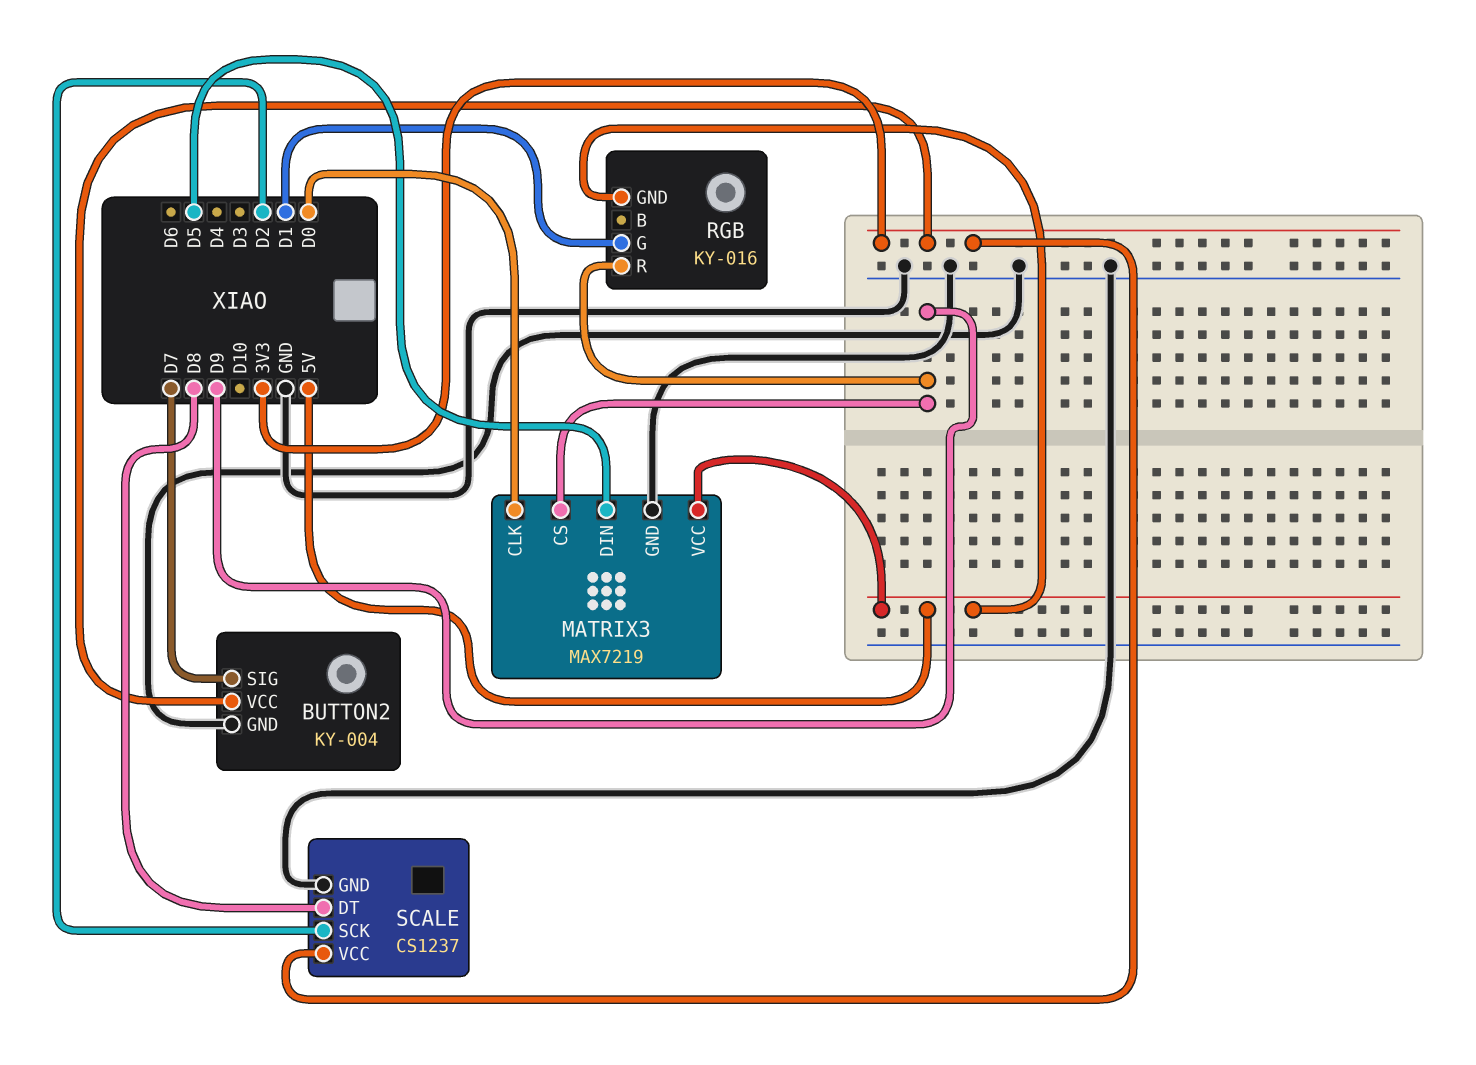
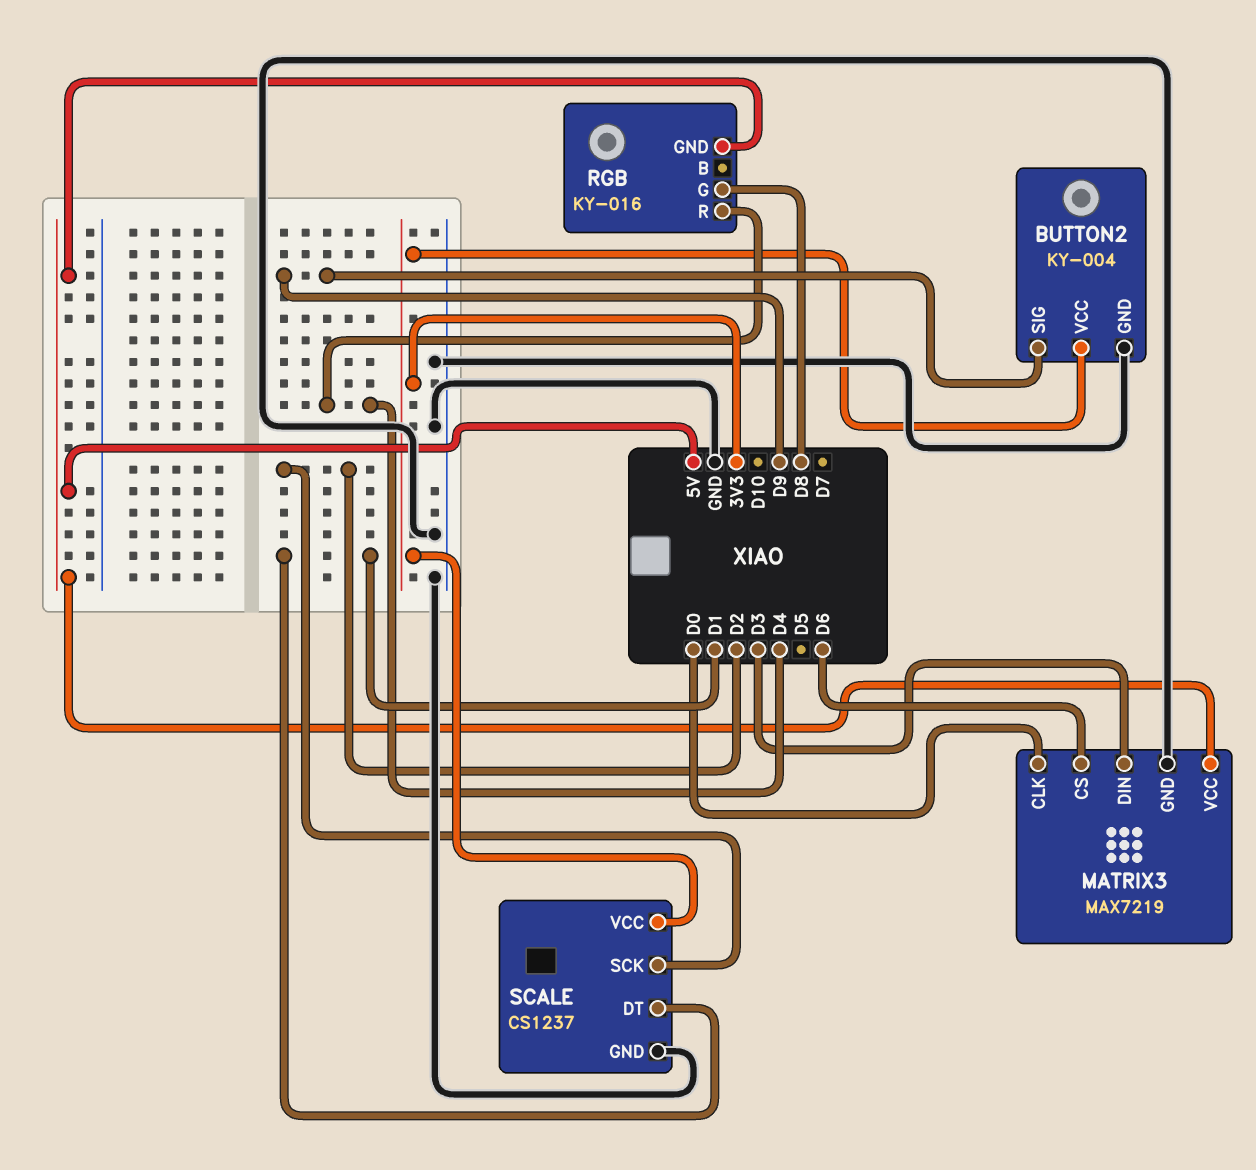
BUTTON2 pin SIG: D7 -> D9
MATRIX3 pin CS: D9 -> D6
MATRIX3 pin DIN: D5 -> D3
RGB pin G: D1 -> D8
RGB pin R: D9 -> D4
SCALE pin DT: D8 -> D1

